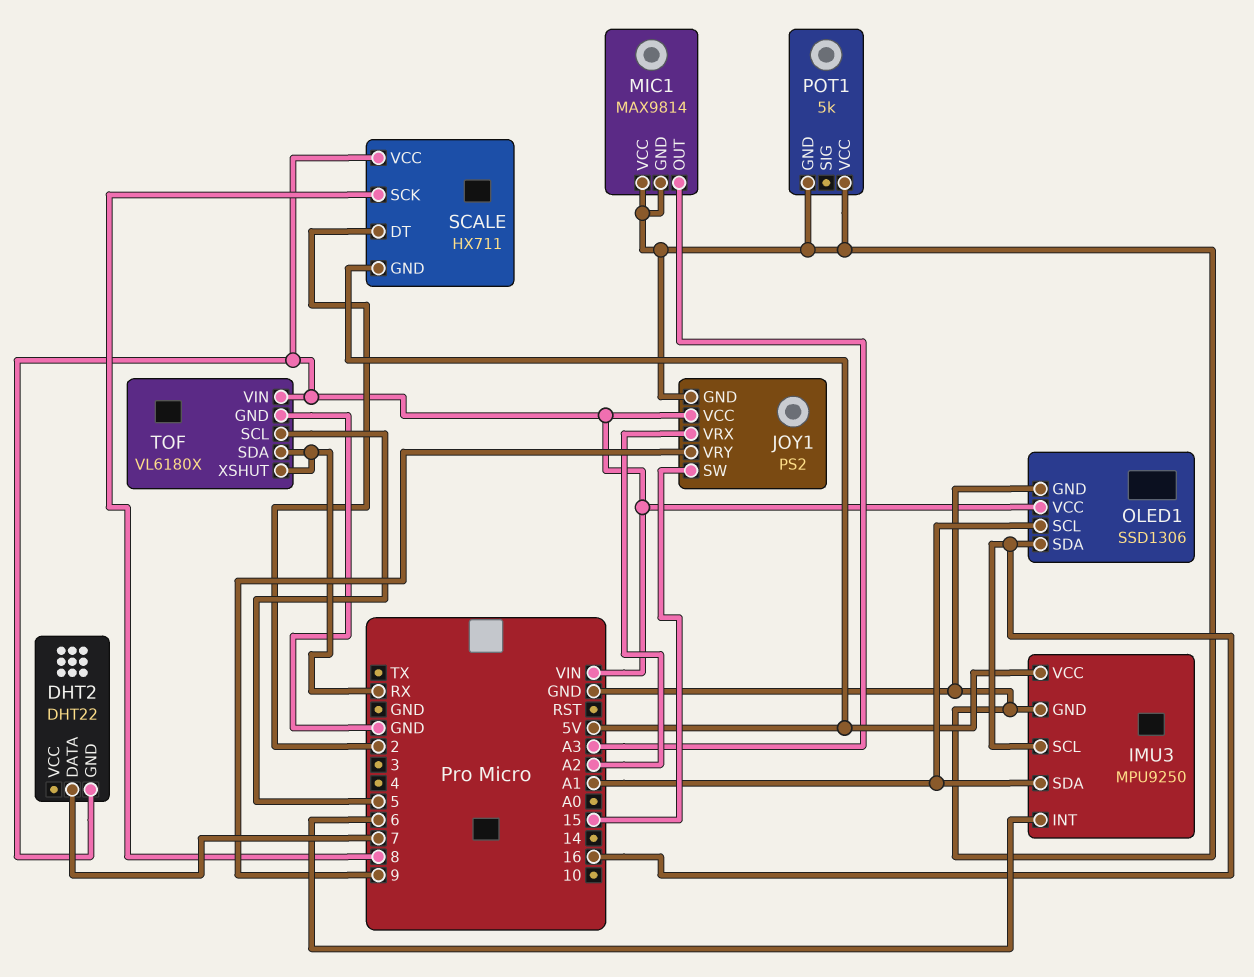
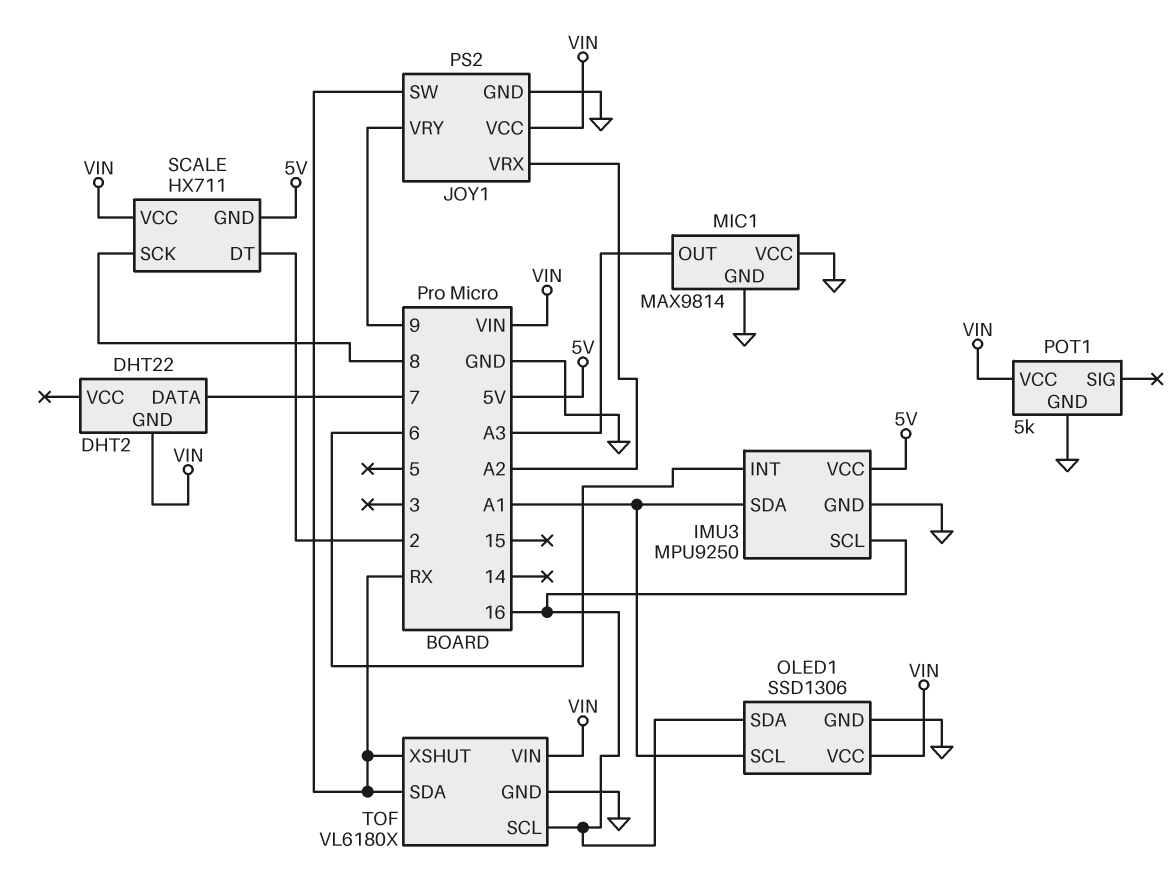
JOY1 pin SW: 15 -> RX
POT1 pin VCC: GND -> VIN
TOF pin SCL: 5 -> 16

